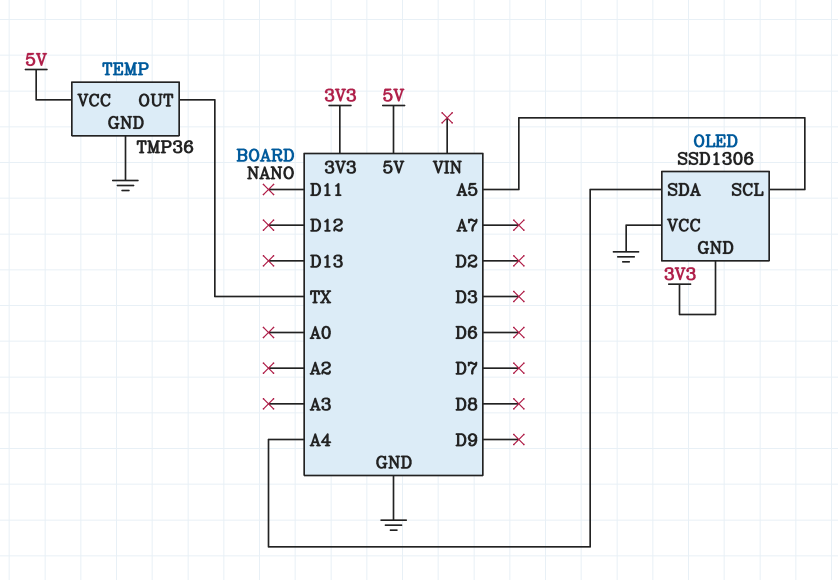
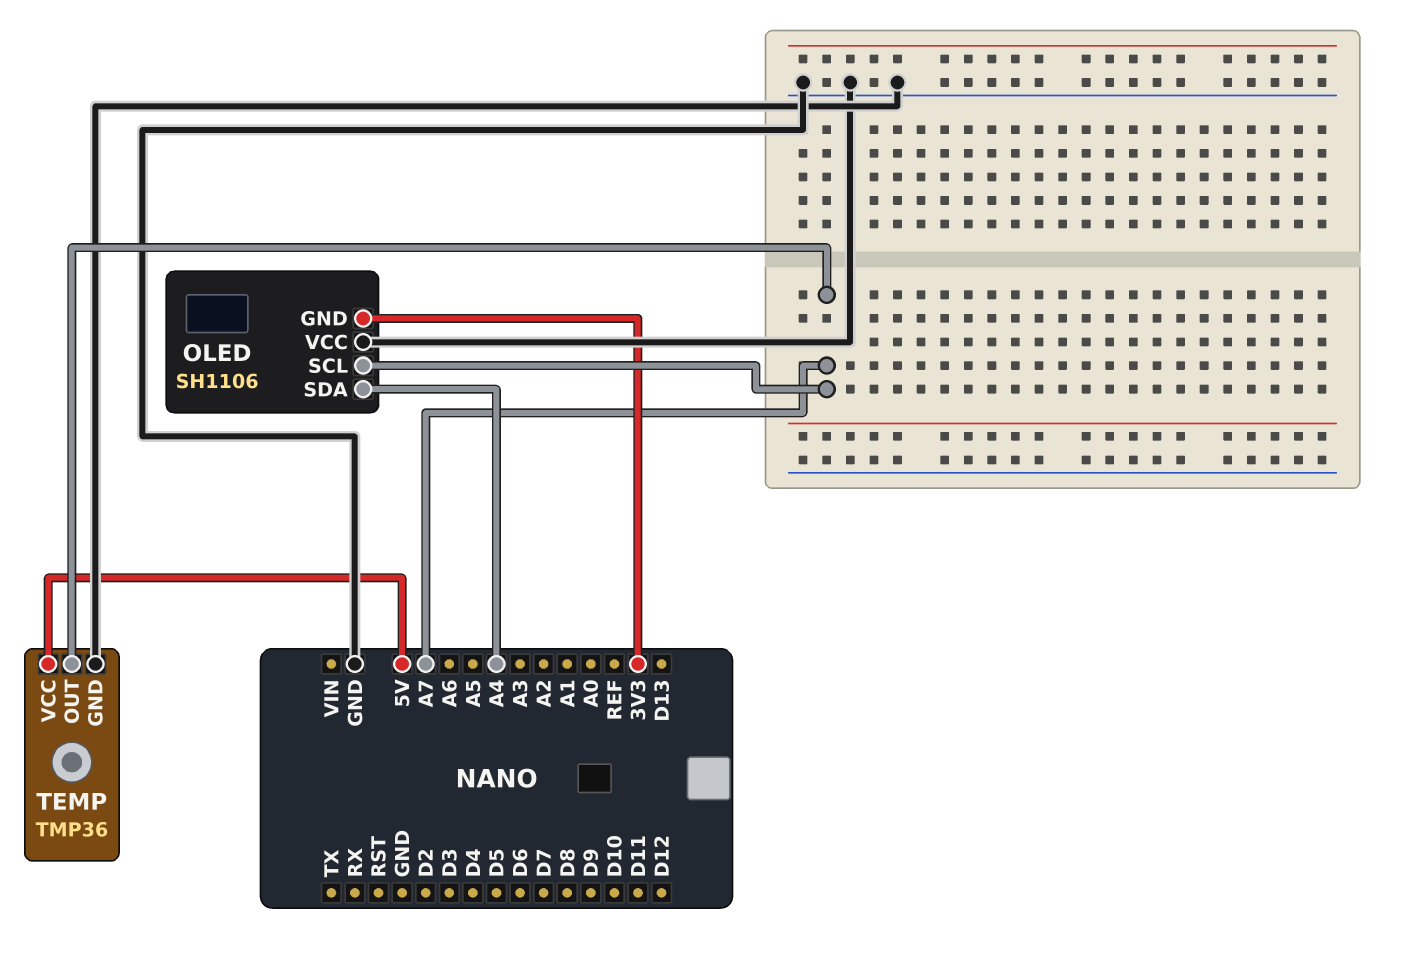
OLED: SSD1306 -> SH1106
OLED pin SCL: A5 -> A7
TEMP pin OUT: TX -> A7

